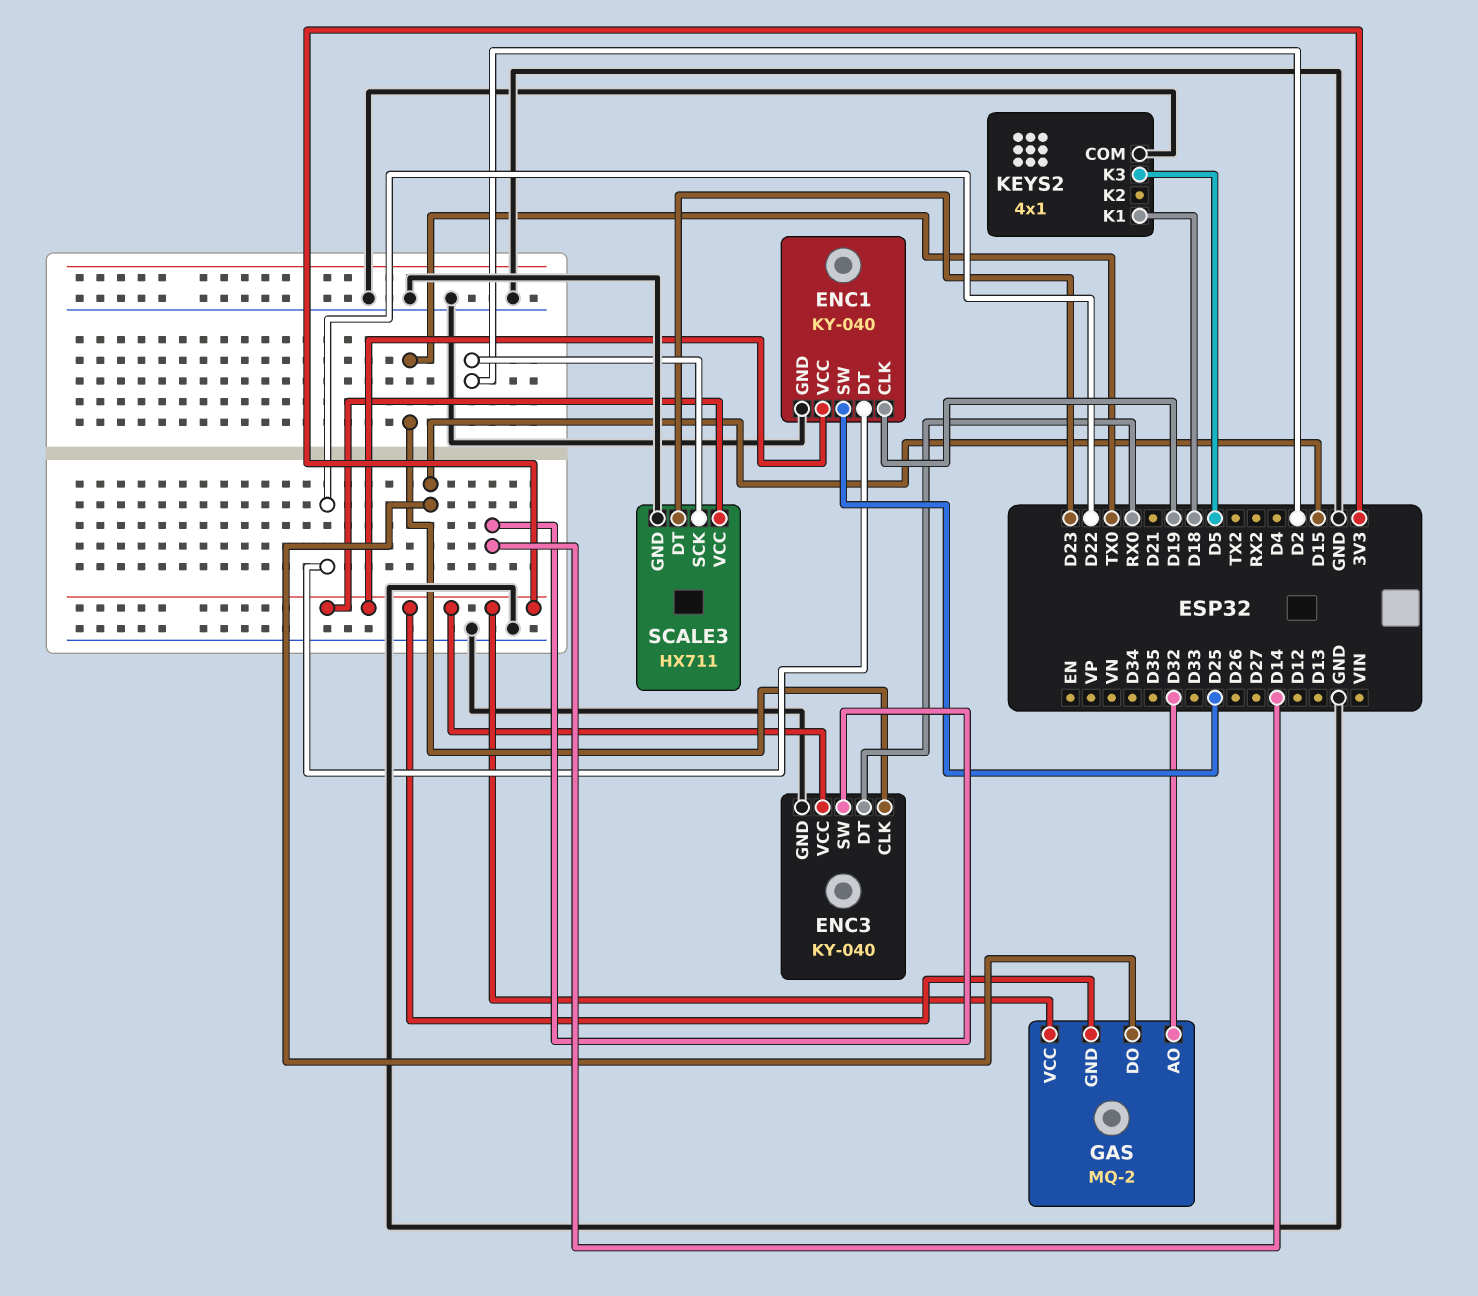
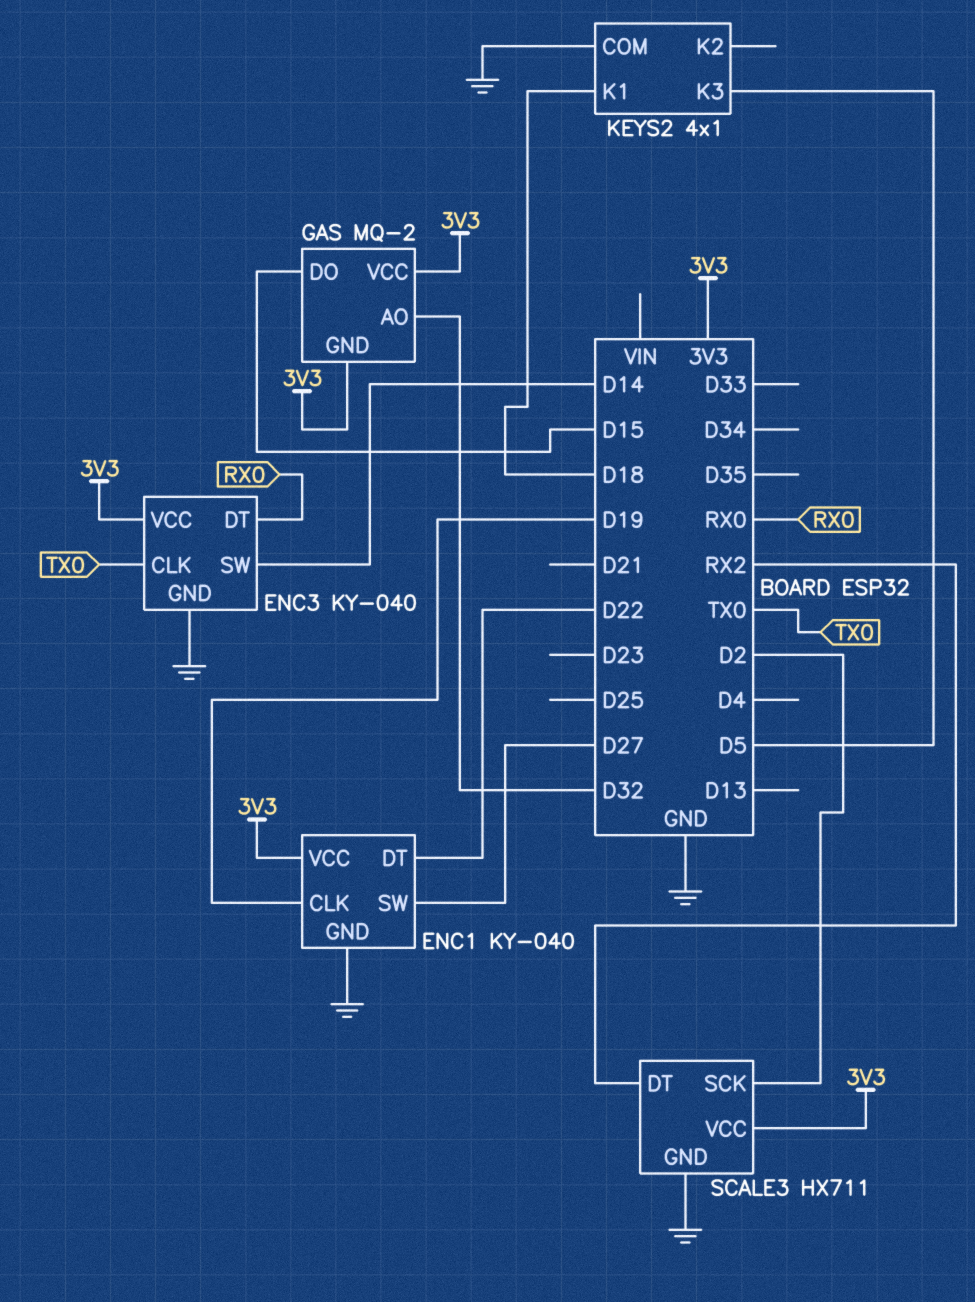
ENC1 pin SW: D25 -> D27
SCALE3 pin DT: D23 -> RX2

